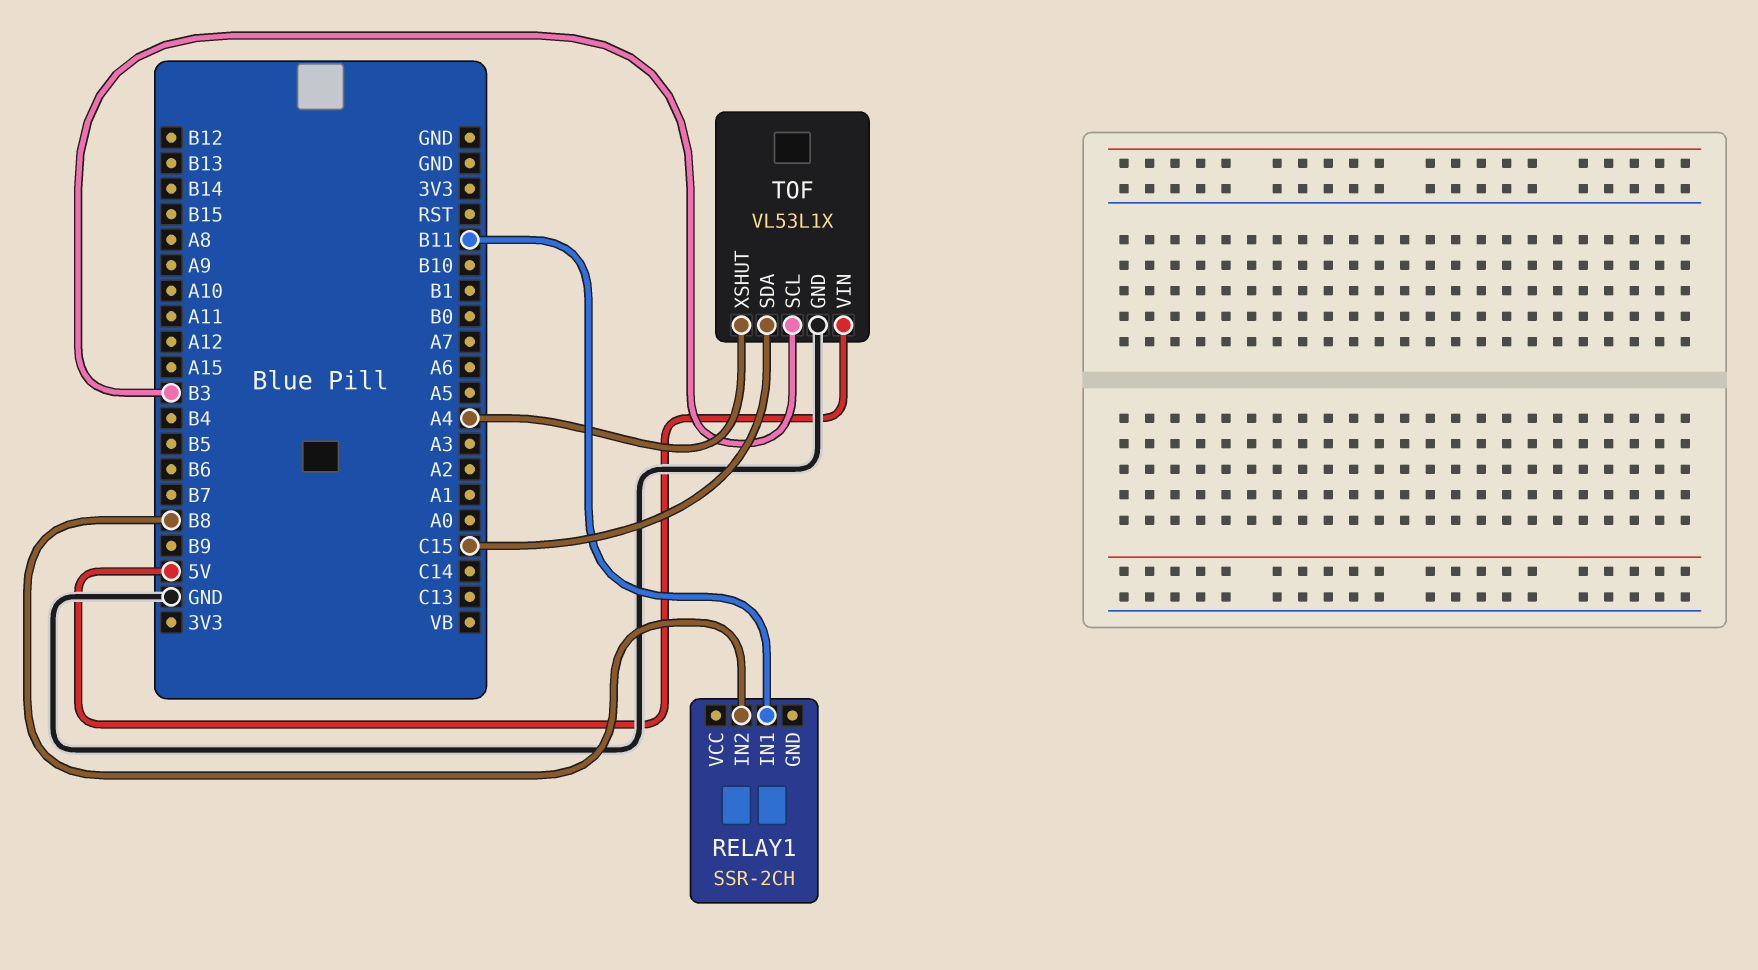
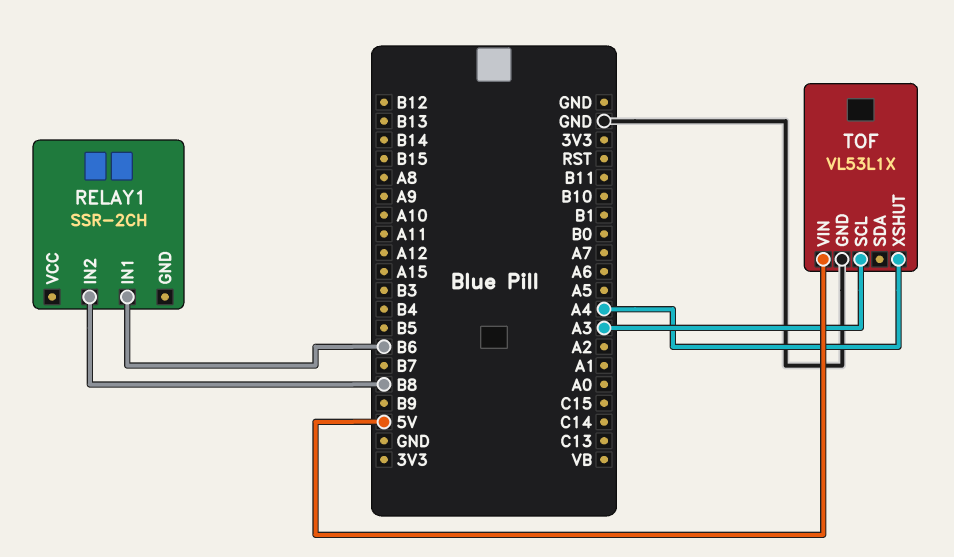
RELAY1 pin IN1: B11 -> B6
TOF pin SCL: B3 -> A3
TOF pin SDA: C15 -> none

